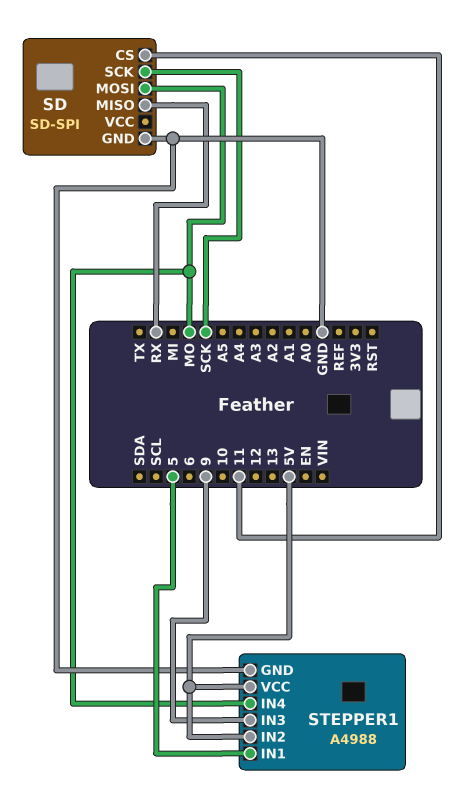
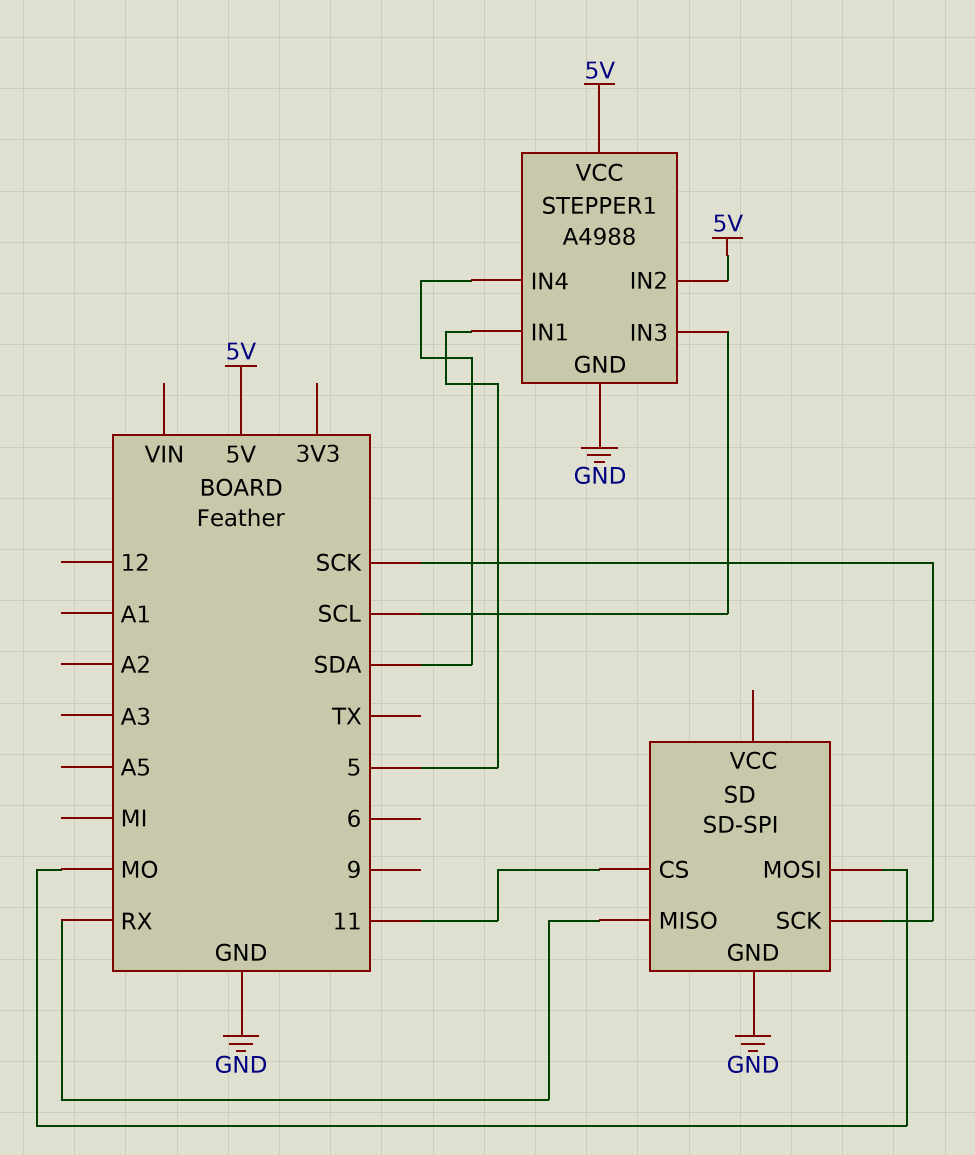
STEPPER1 pin IN3: 9 -> SCL
STEPPER1 pin IN4: MO -> SDA

